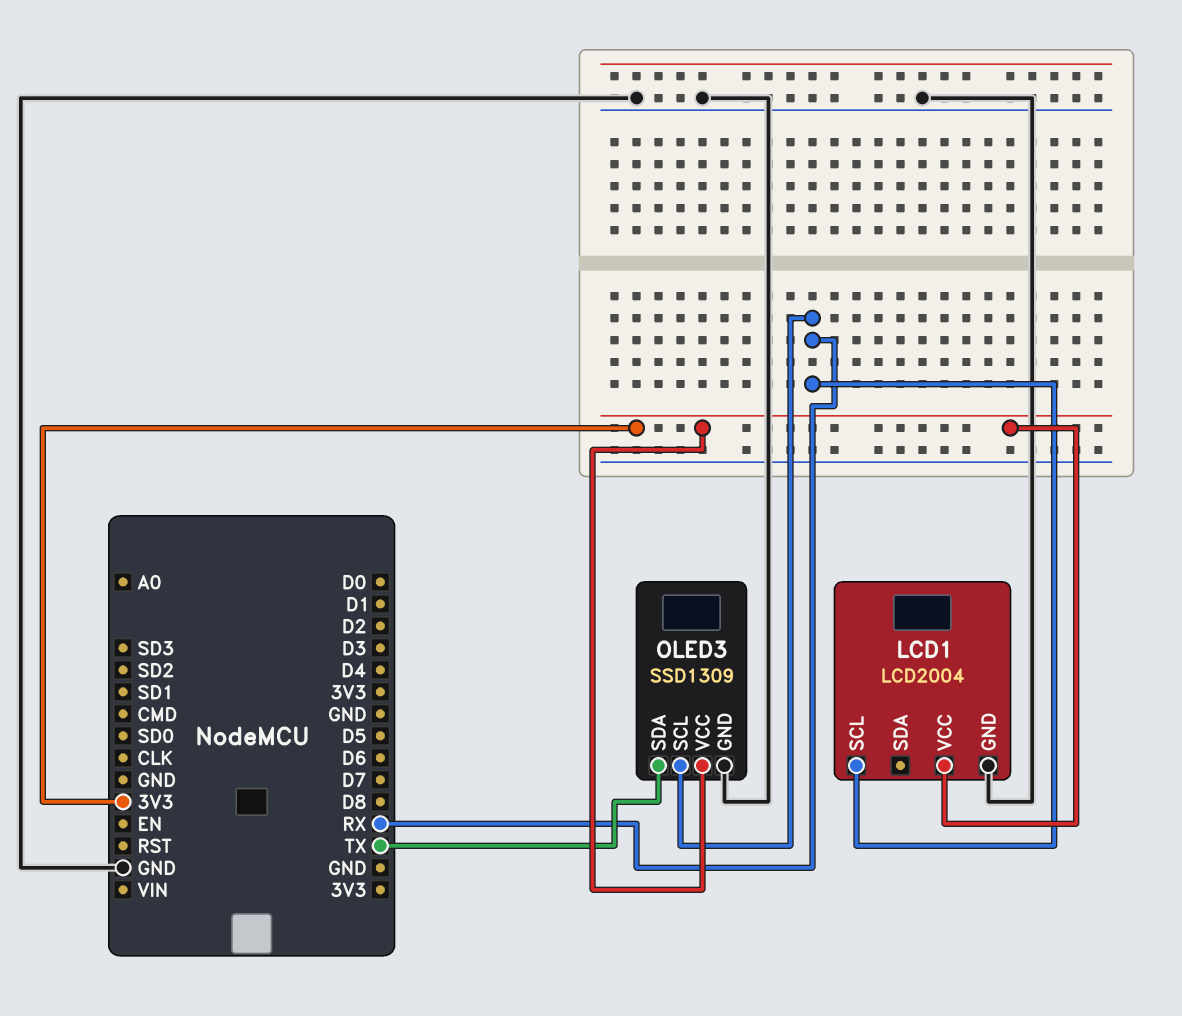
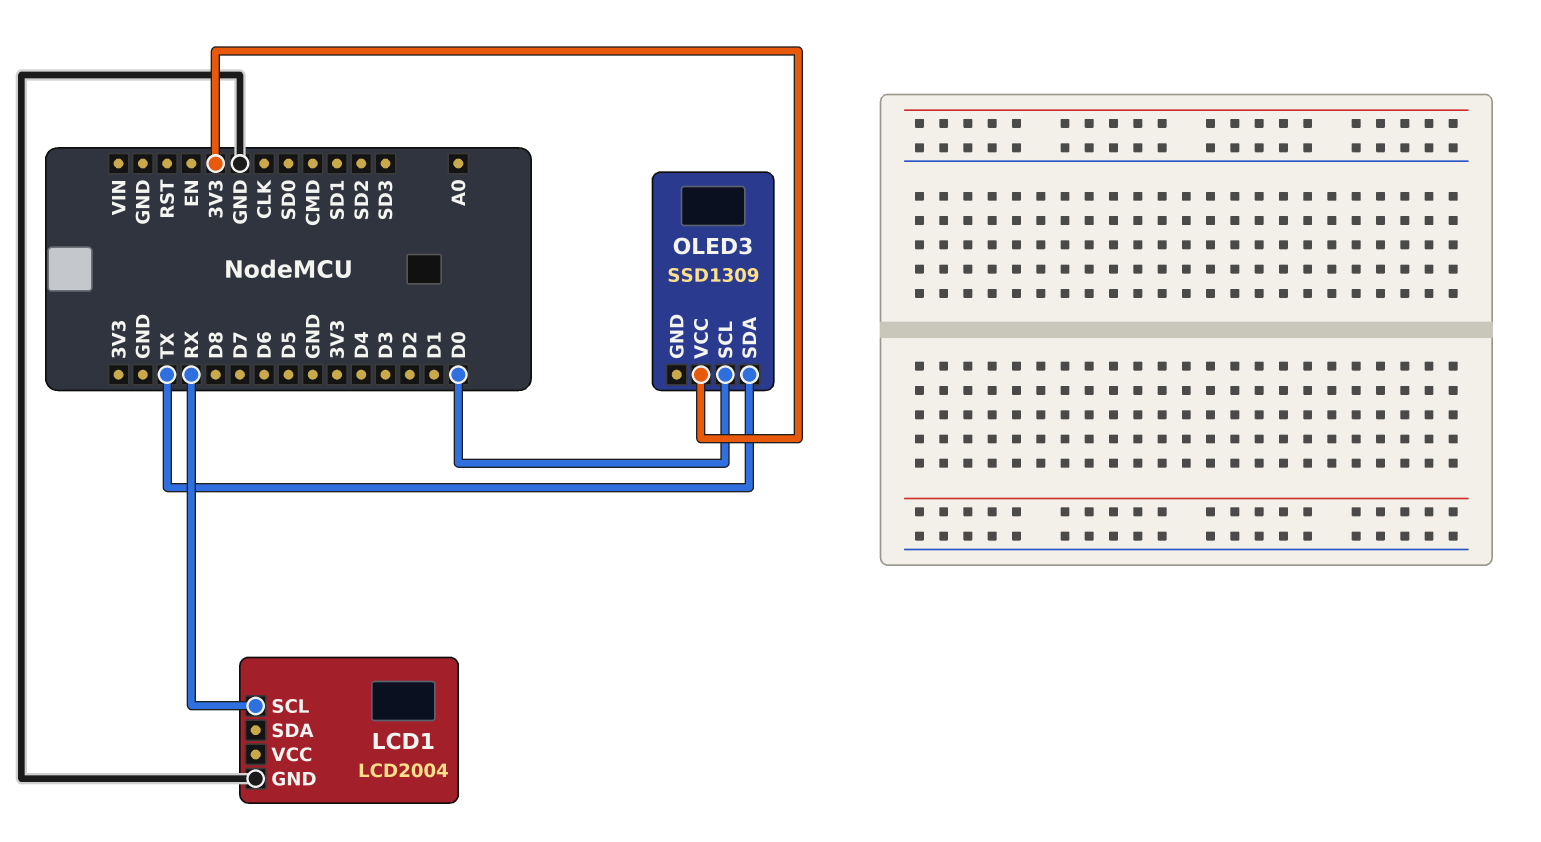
LCD1 pin VCC: 3V3 -> none
OLED3 pin GND: GND -> none
OLED3 pin SCL: RX -> D0

